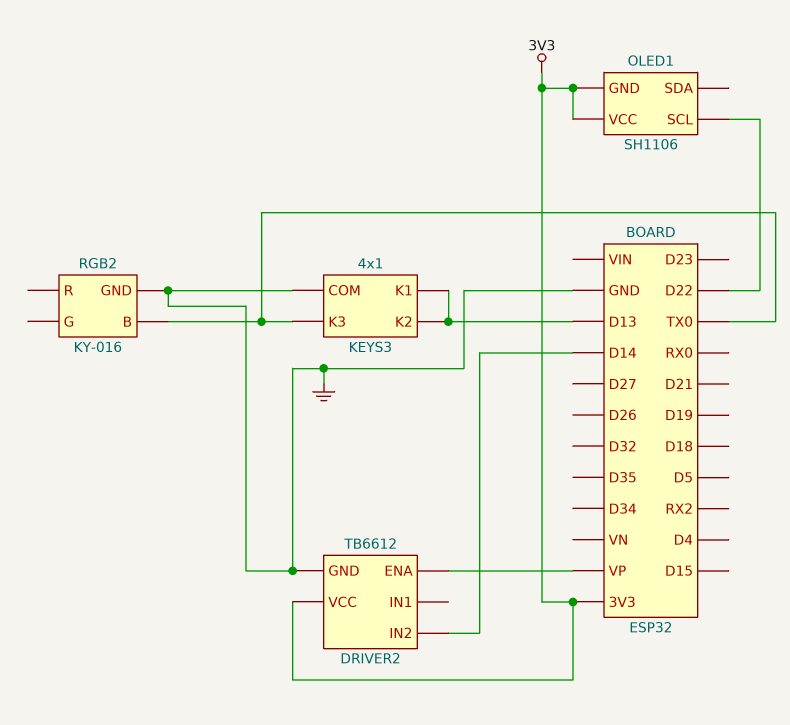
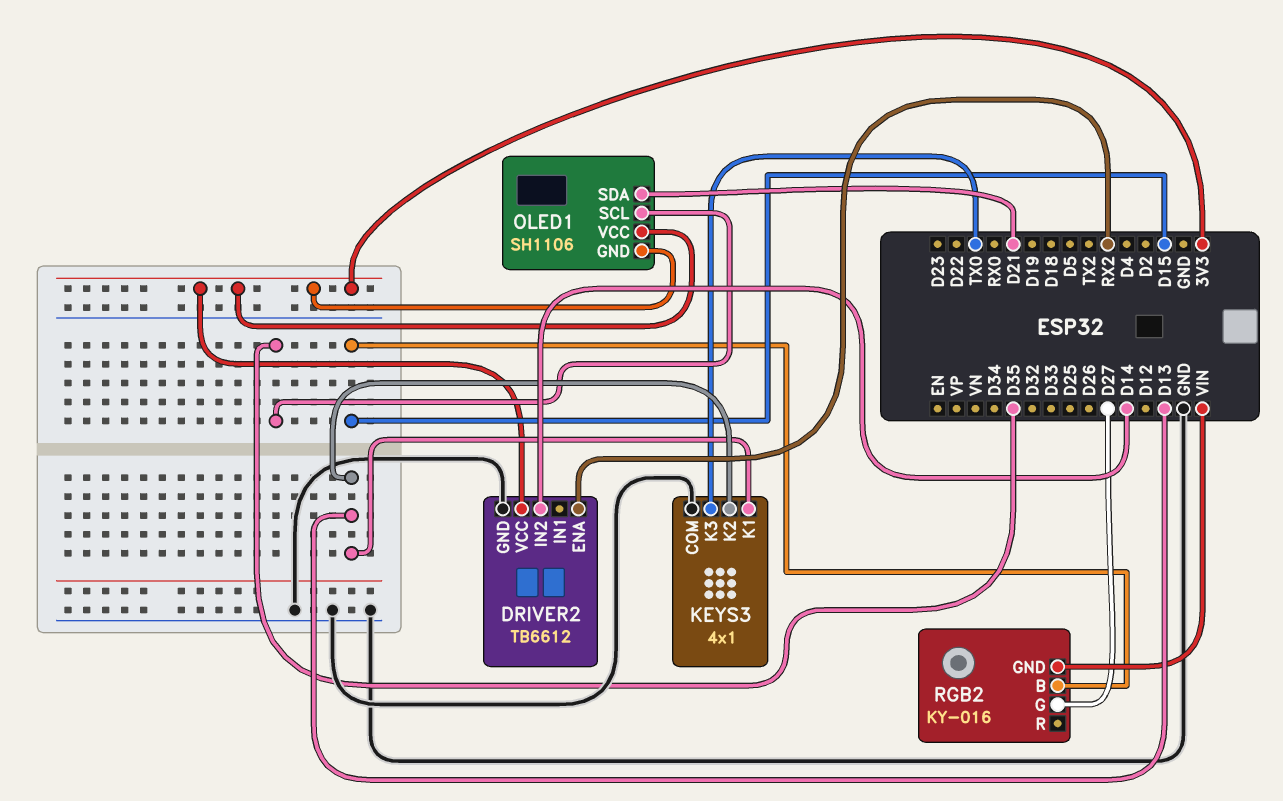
DRIVER2 pin ENA: VP -> RX2
OLED1 pin SCL: D22 -> D35
OLED1 pin SDA: none -> D21
RGB2 pin B: TX0 -> D15
RGB2 pin G: none -> D27
RGB2 pin GND: GND -> VIN

